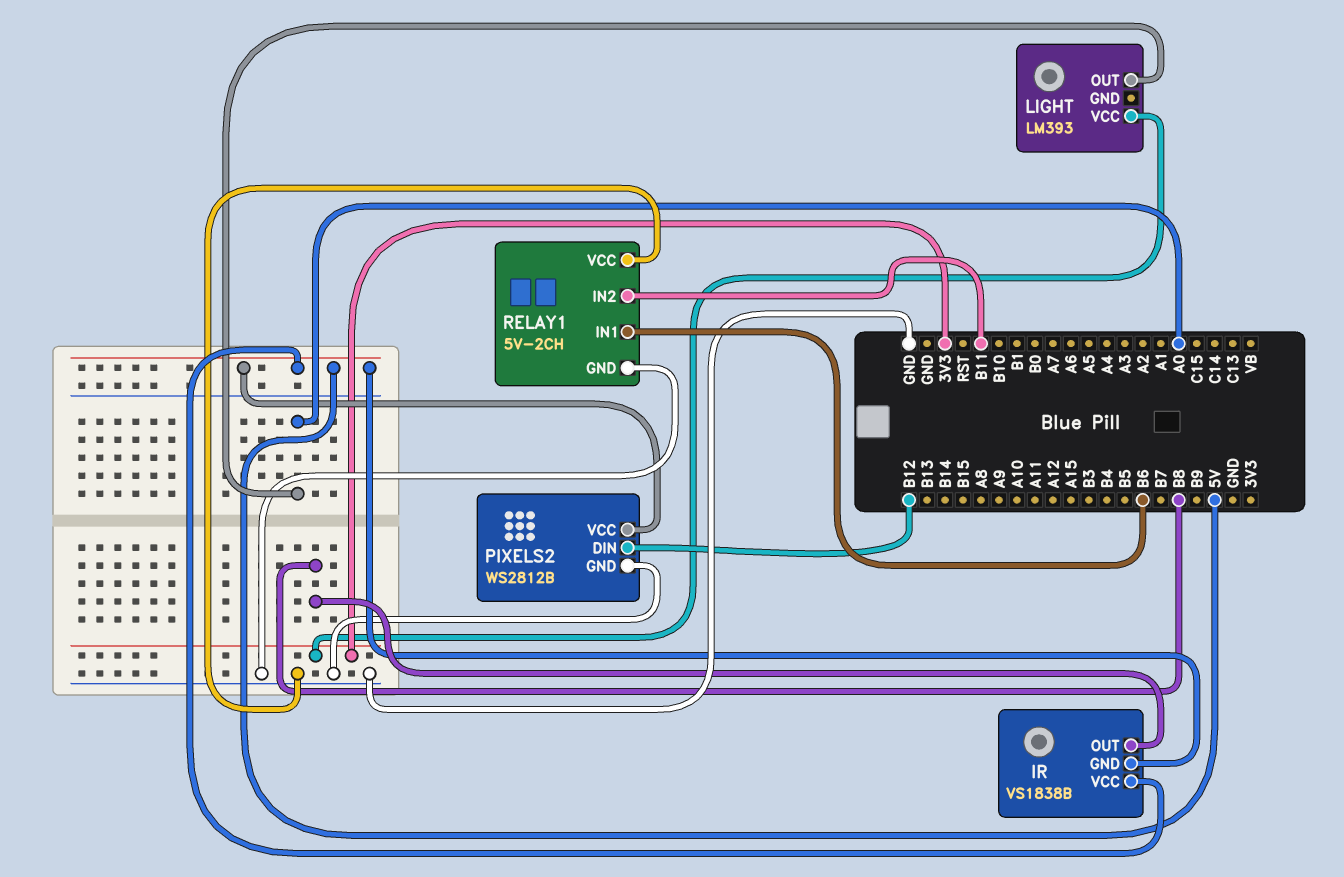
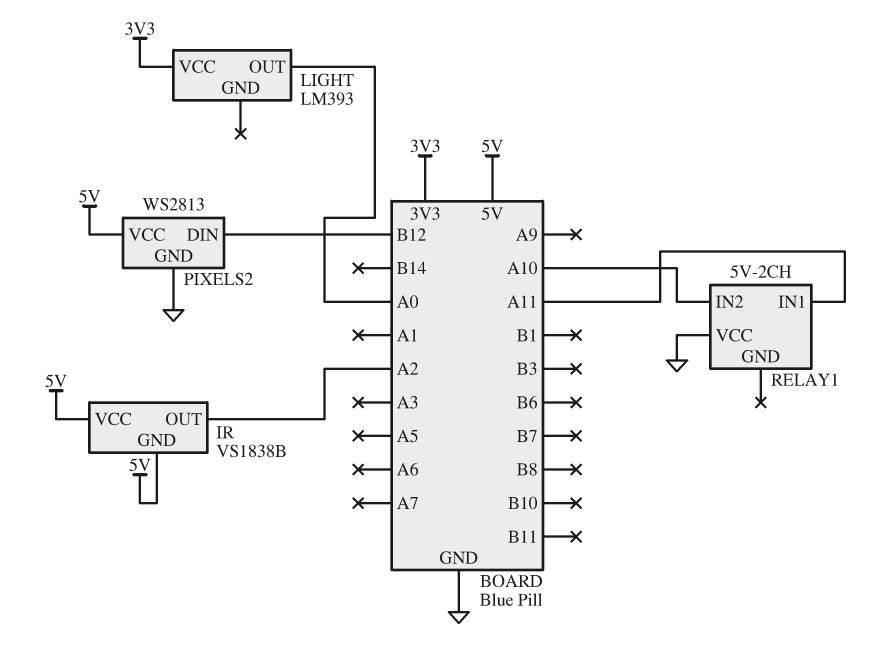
IR pin OUT: B8 -> A2
PIXELS2: WS2812B -> WS2813
RELAY1 pin GND: GND -> none
RELAY1 pin IN1: B6 -> A11
RELAY1 pin IN2: B11 -> A10

